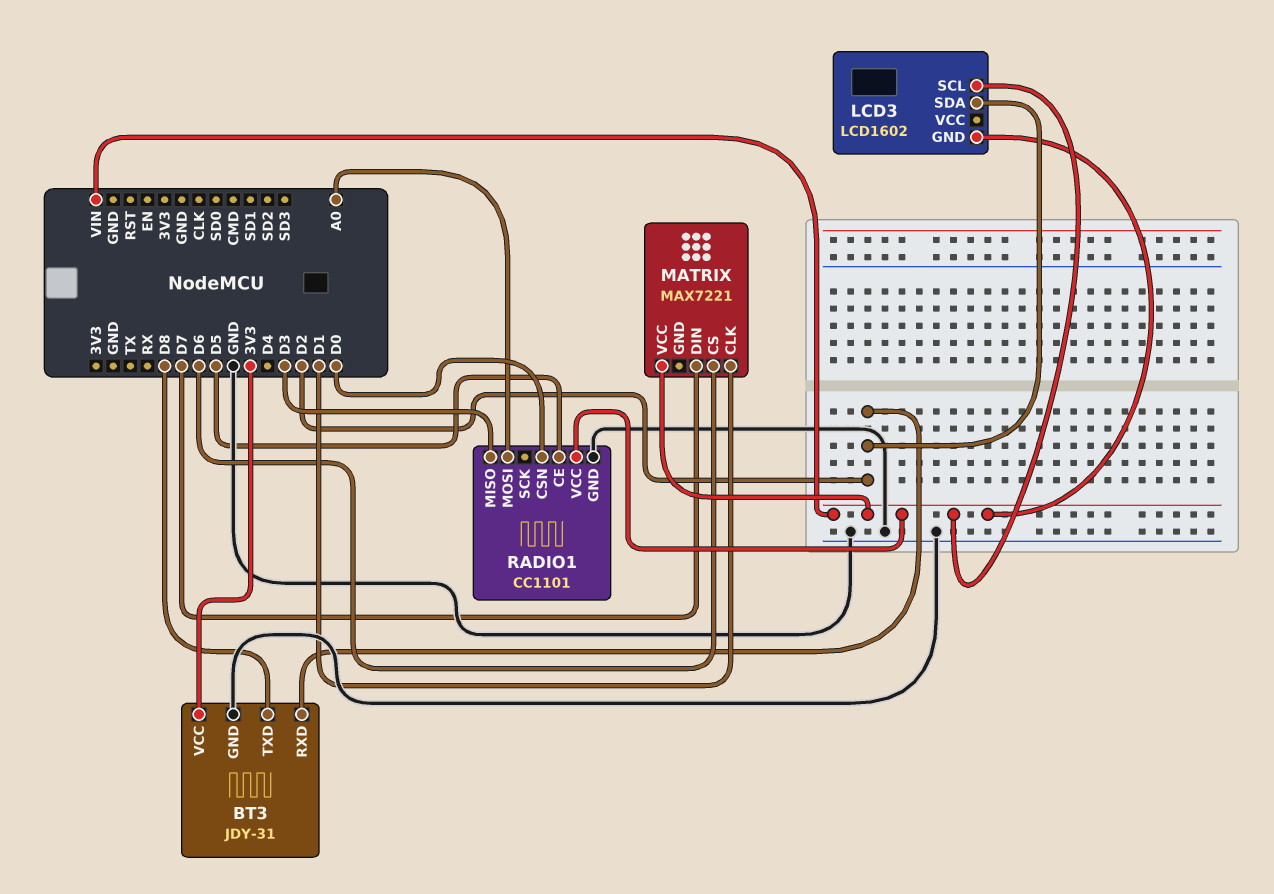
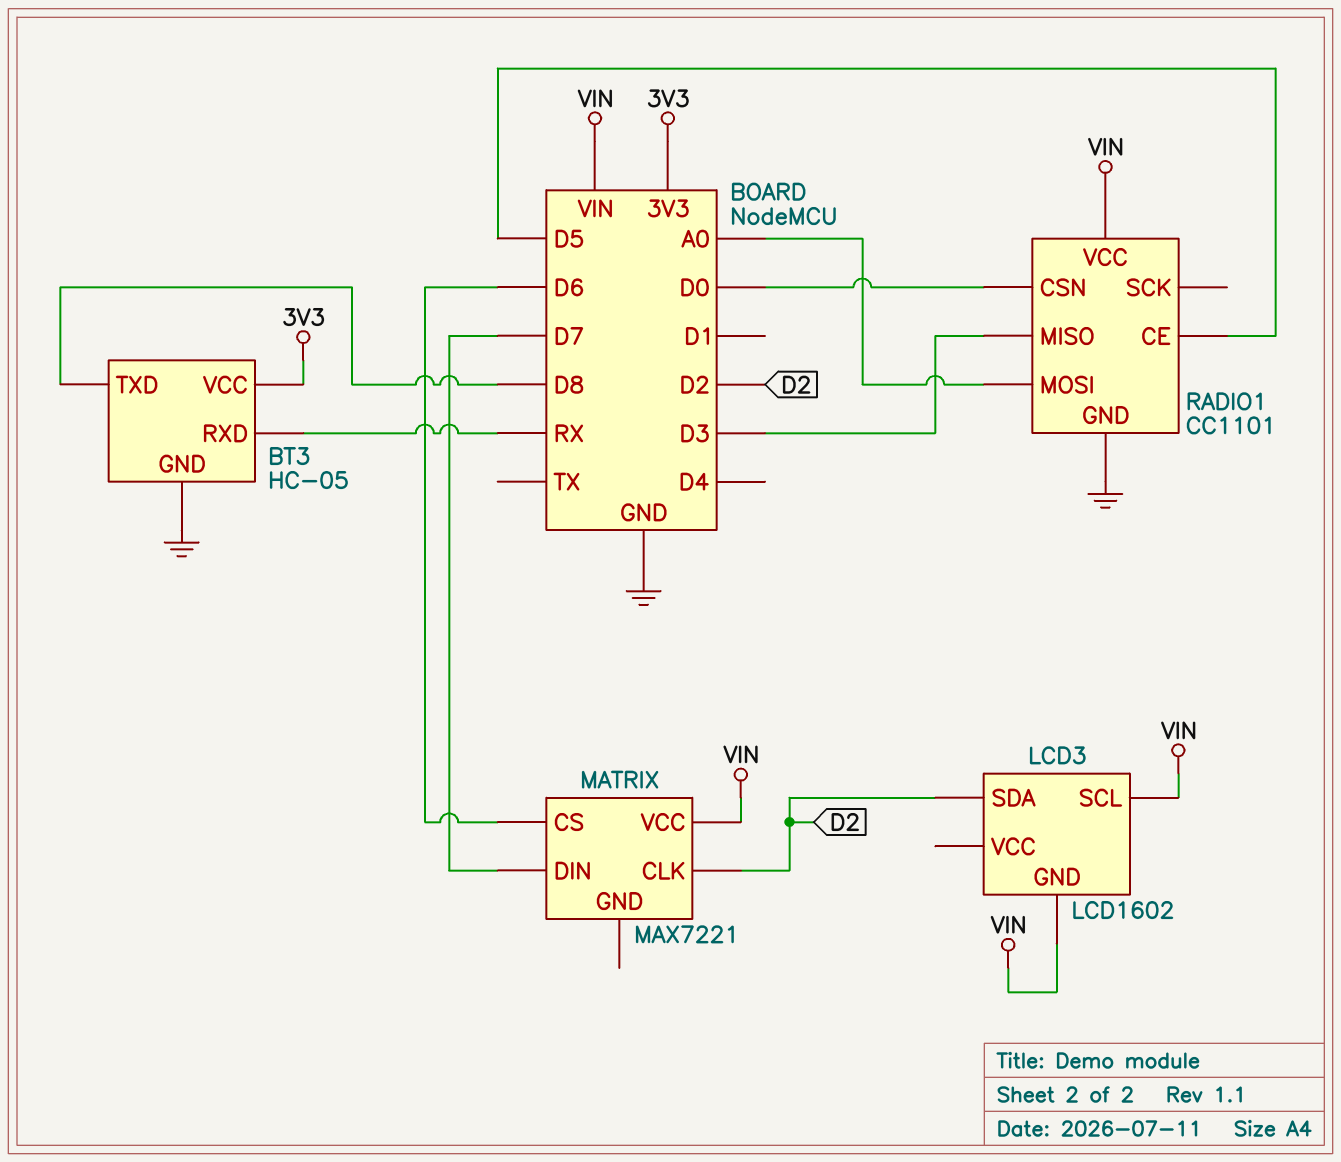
BT3: JDY-31 -> HC-05
BT3 pin RXD: D2 -> RX
MATRIX pin CLK: D1 -> D2

